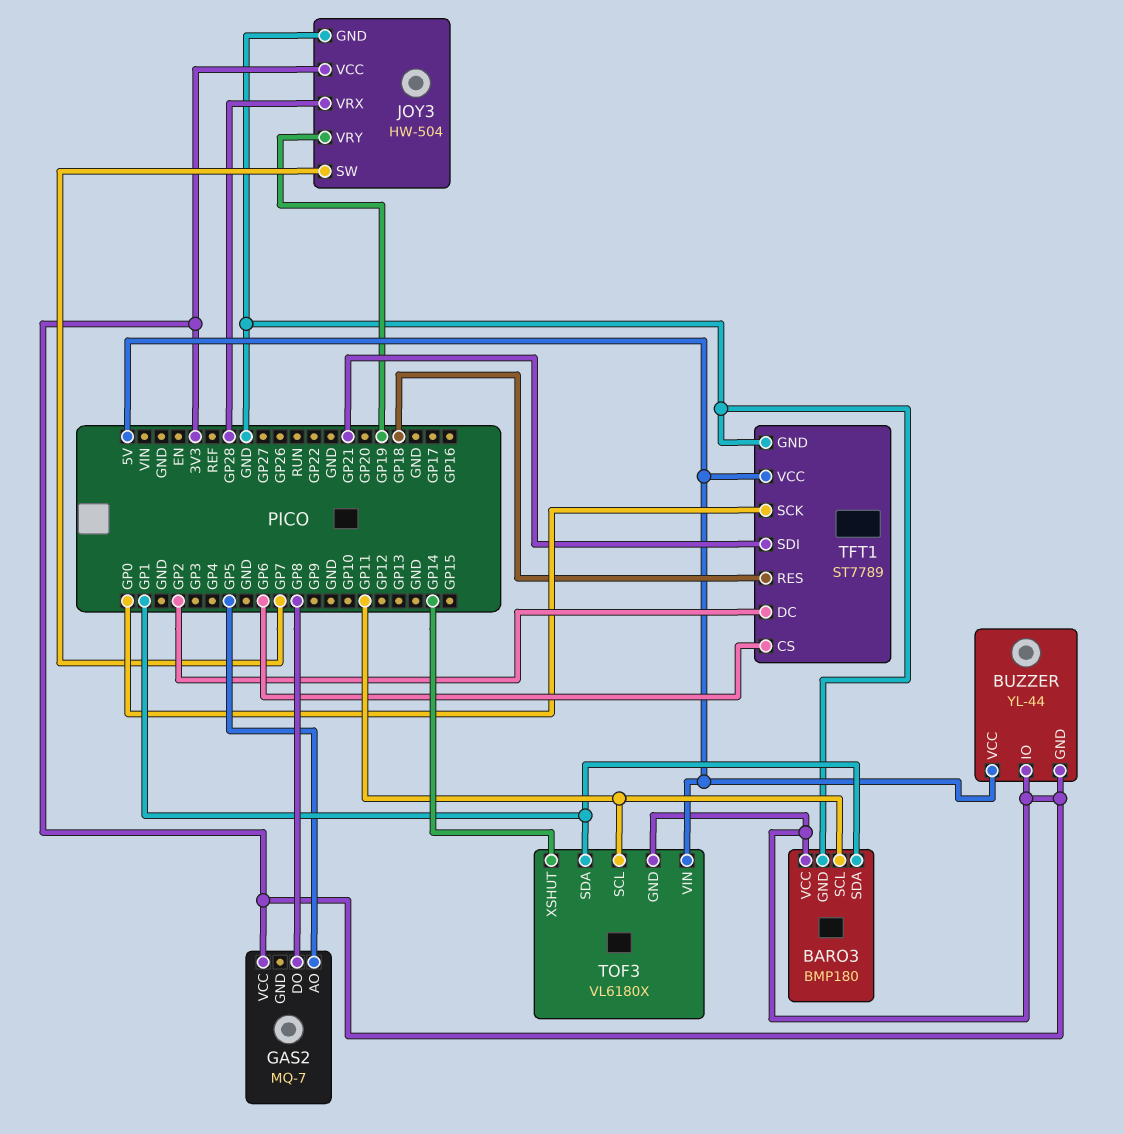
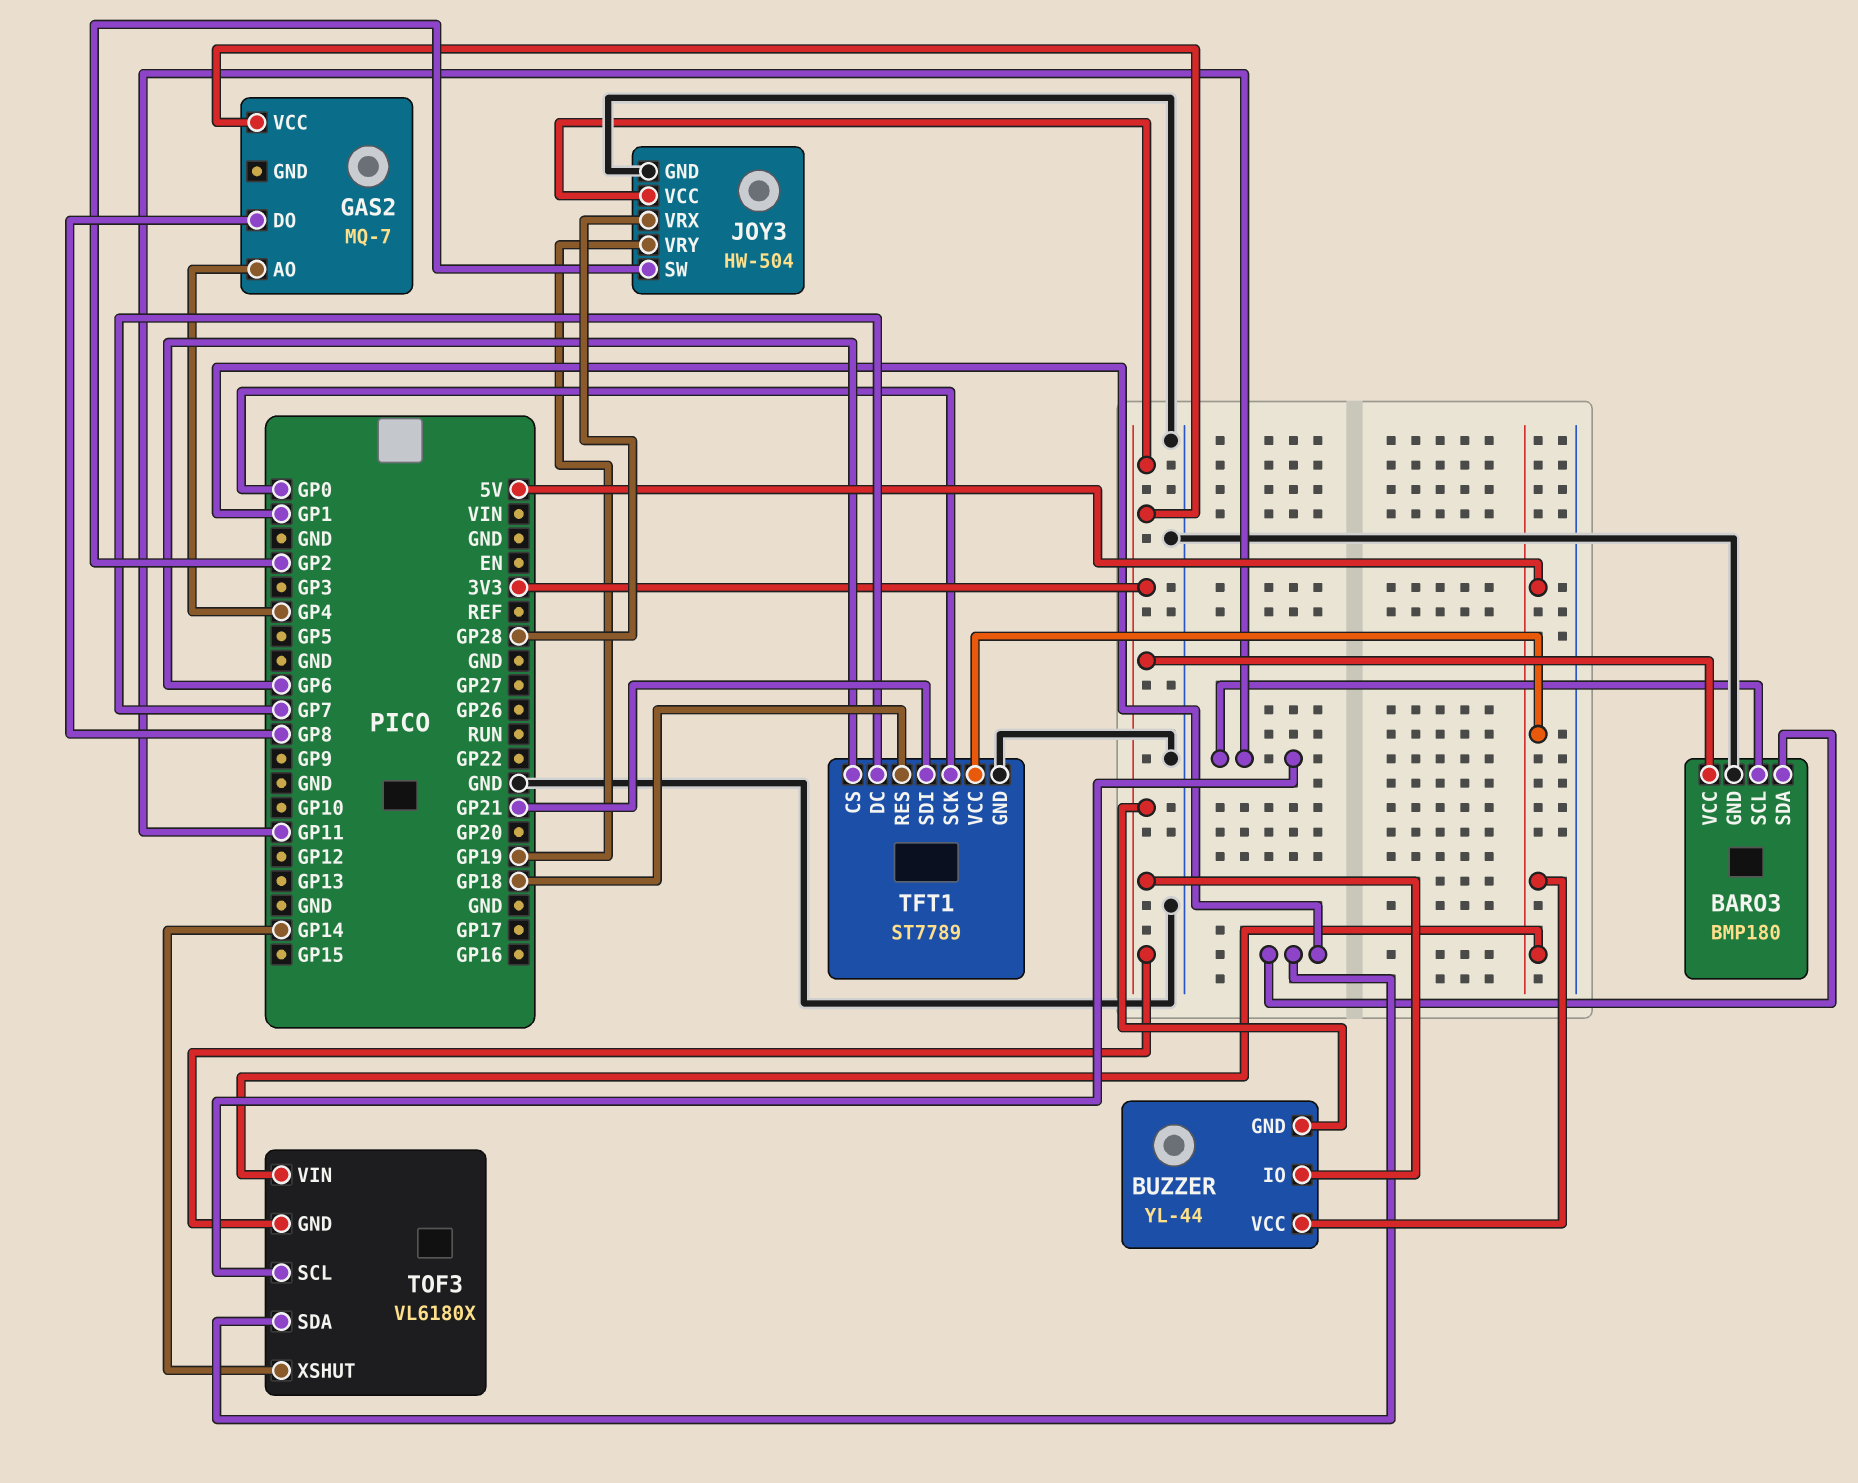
GAS2 pin AO: GP5 -> GP4
JOY3 pin SW: GP7 -> GP2
TFT1 pin DC: GP2 -> GP7

